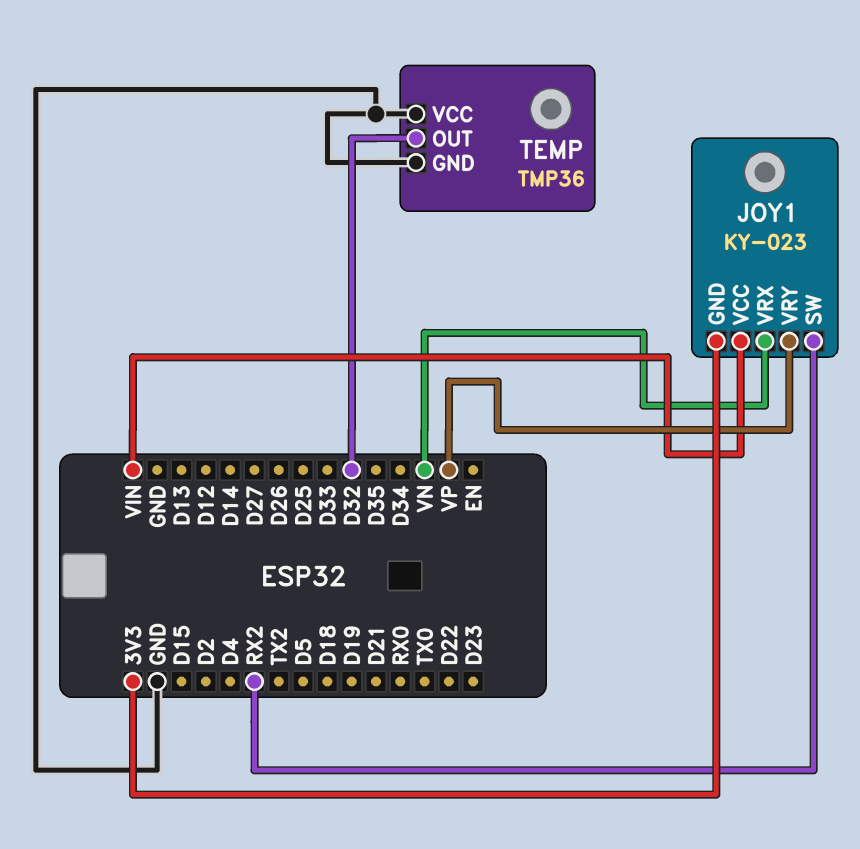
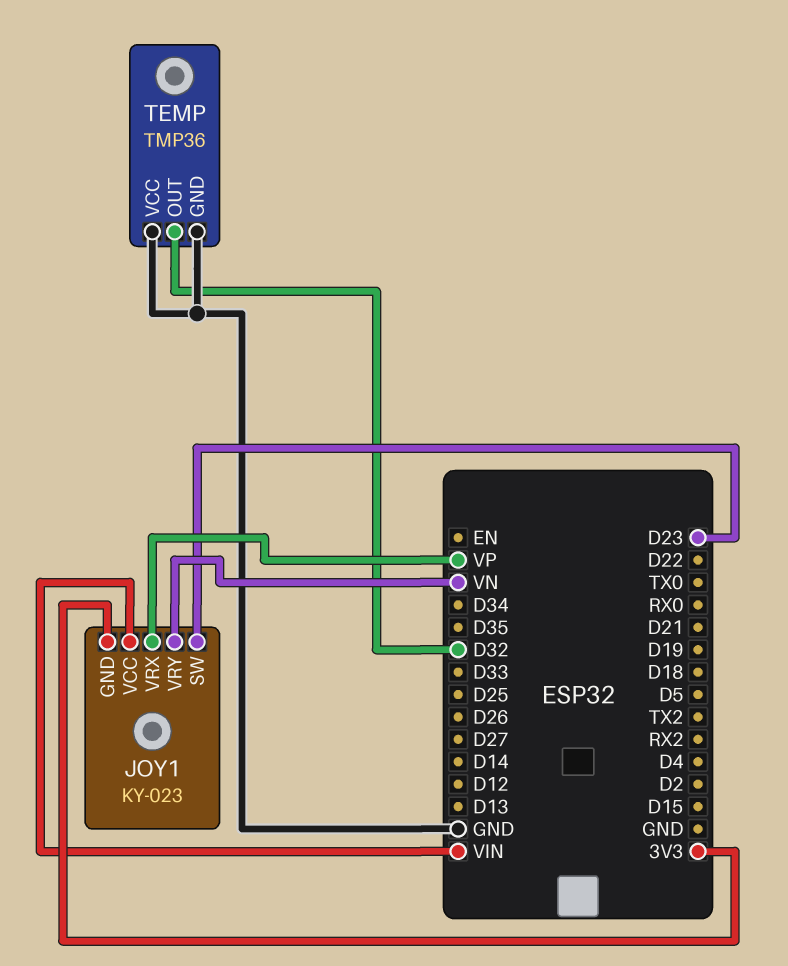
JOY1 pin SW: RX2 -> D23
JOY1 pin VRX: VN -> VP
JOY1 pin VRY: VP -> VN

